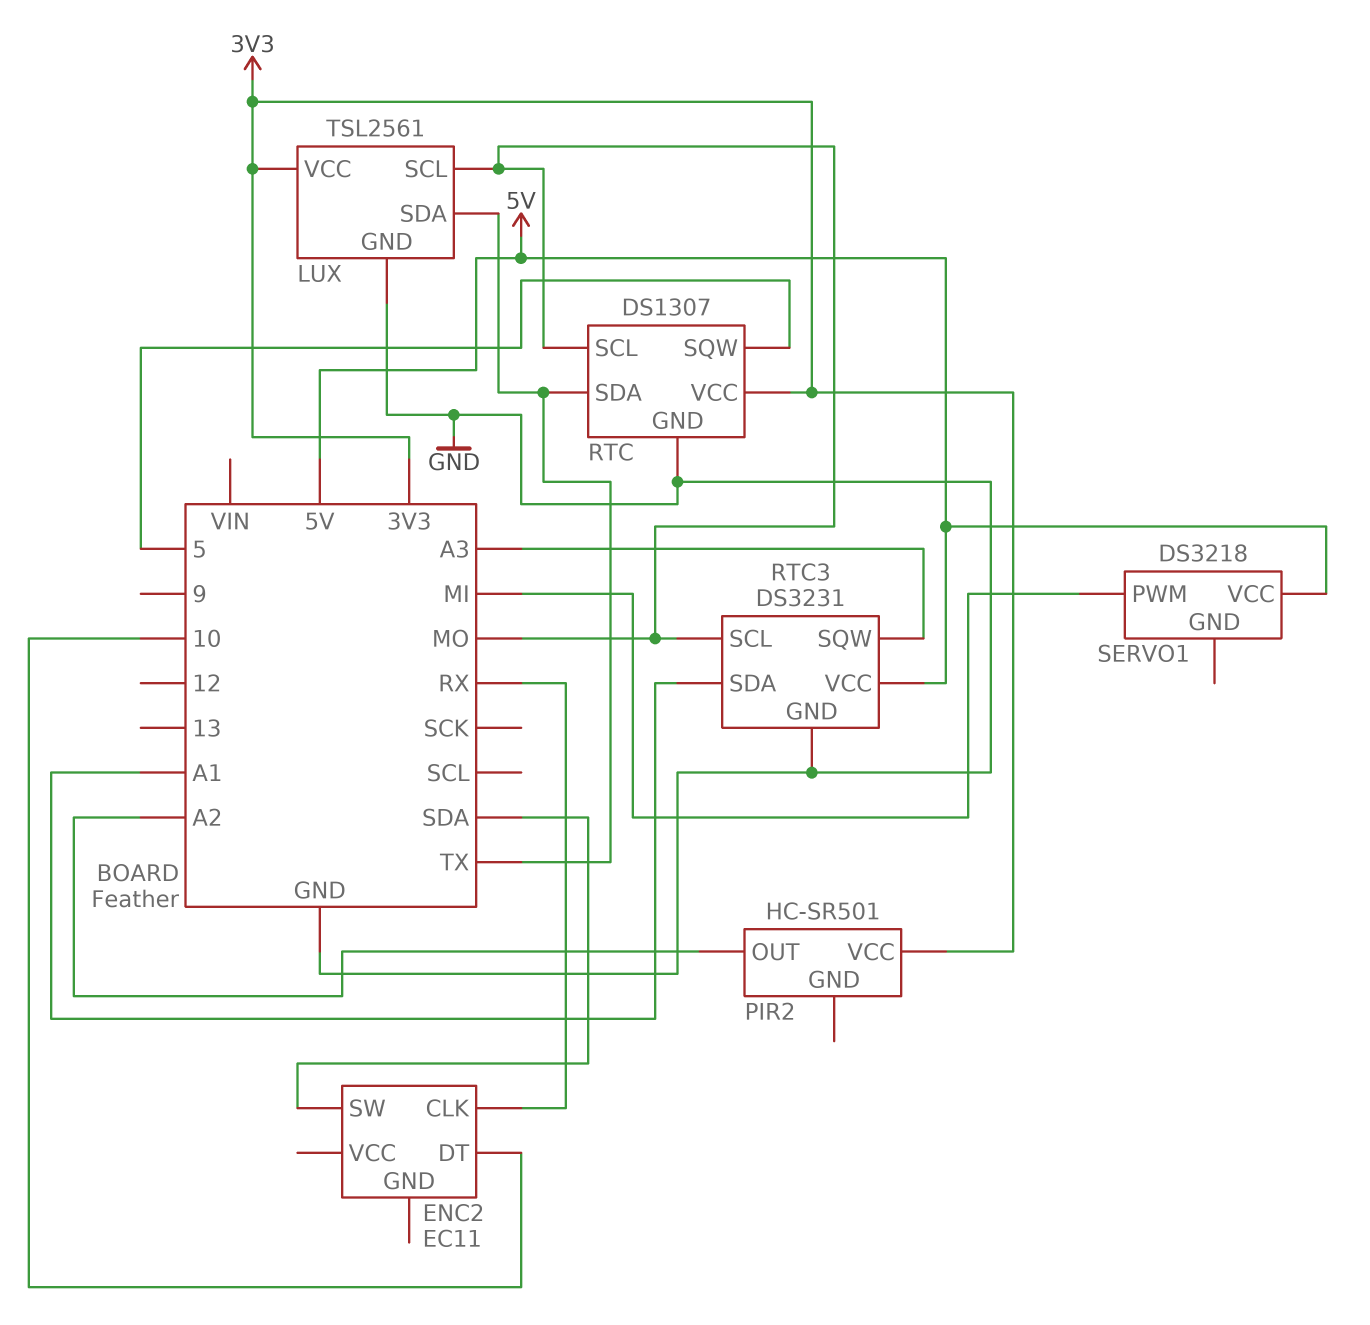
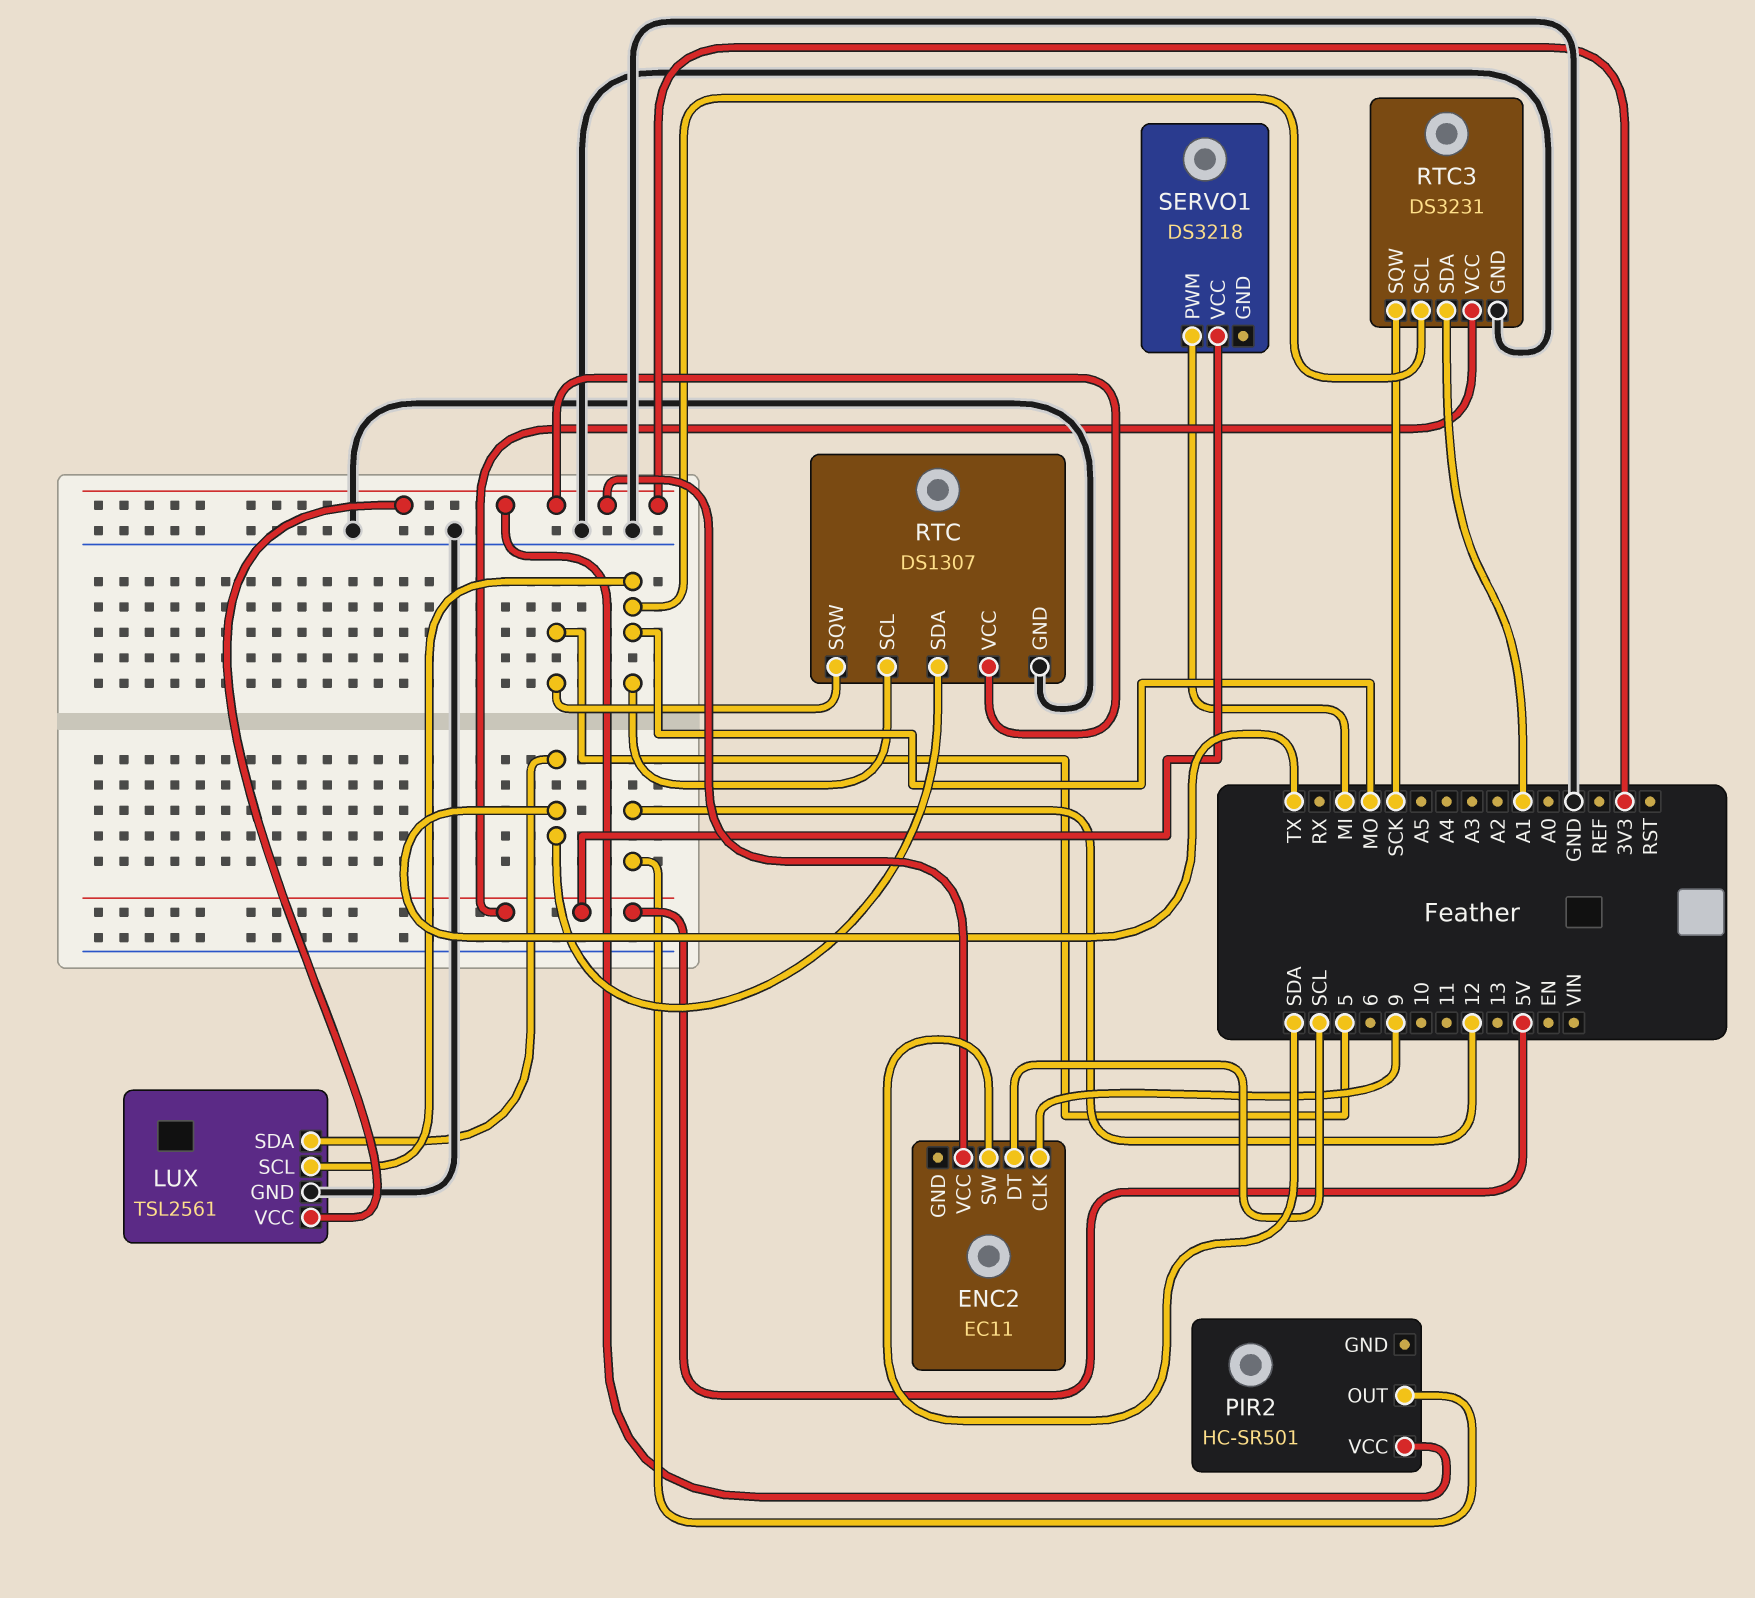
ENC2 pin CLK: RX -> 9
ENC2 pin DT: 10 -> SCL
ENC2 pin VCC: none -> 3V3
PIR2 pin OUT: A2 -> 12
RTC3 pin SQW: A3 -> SCK

